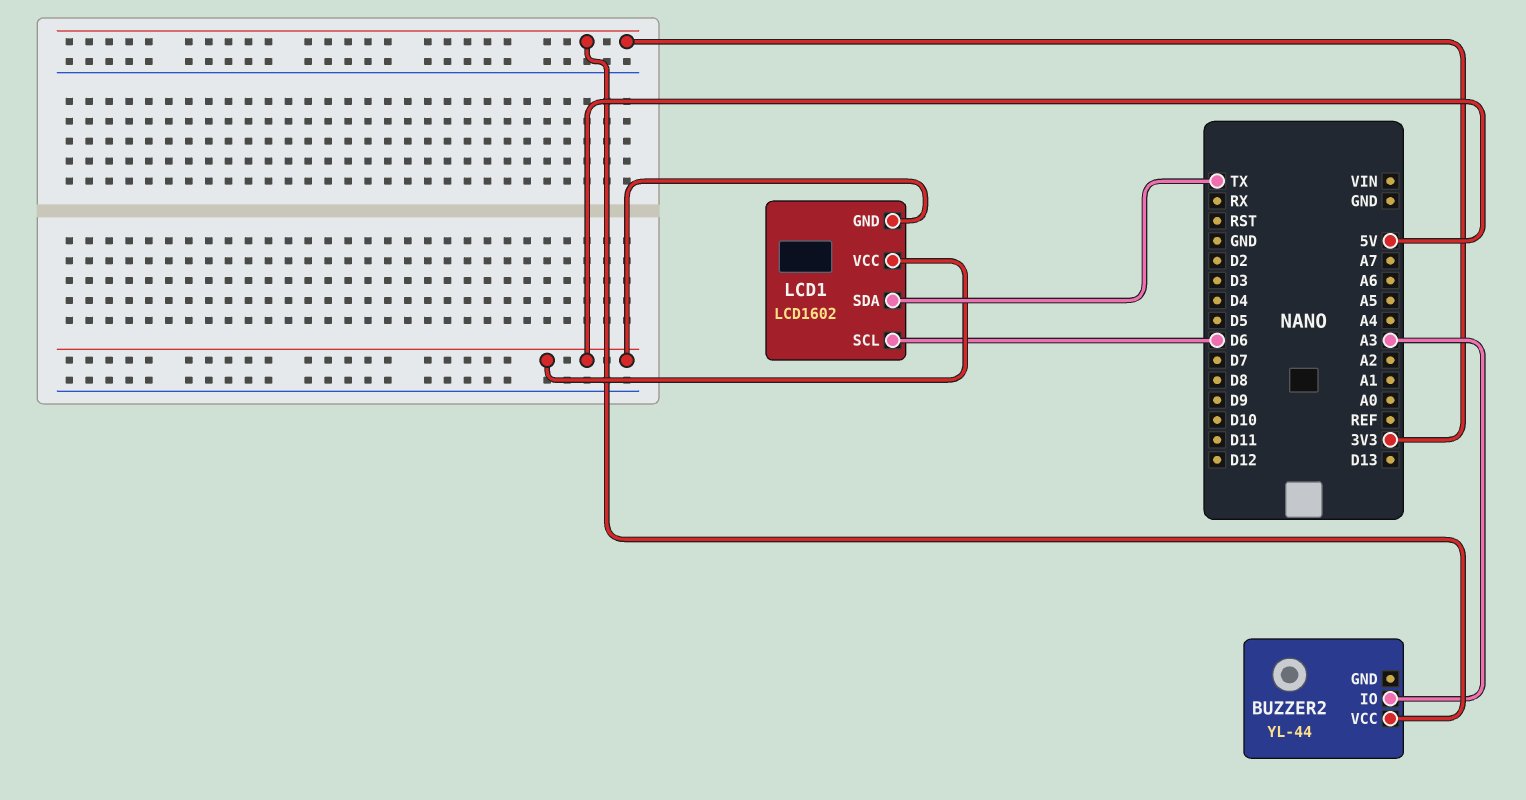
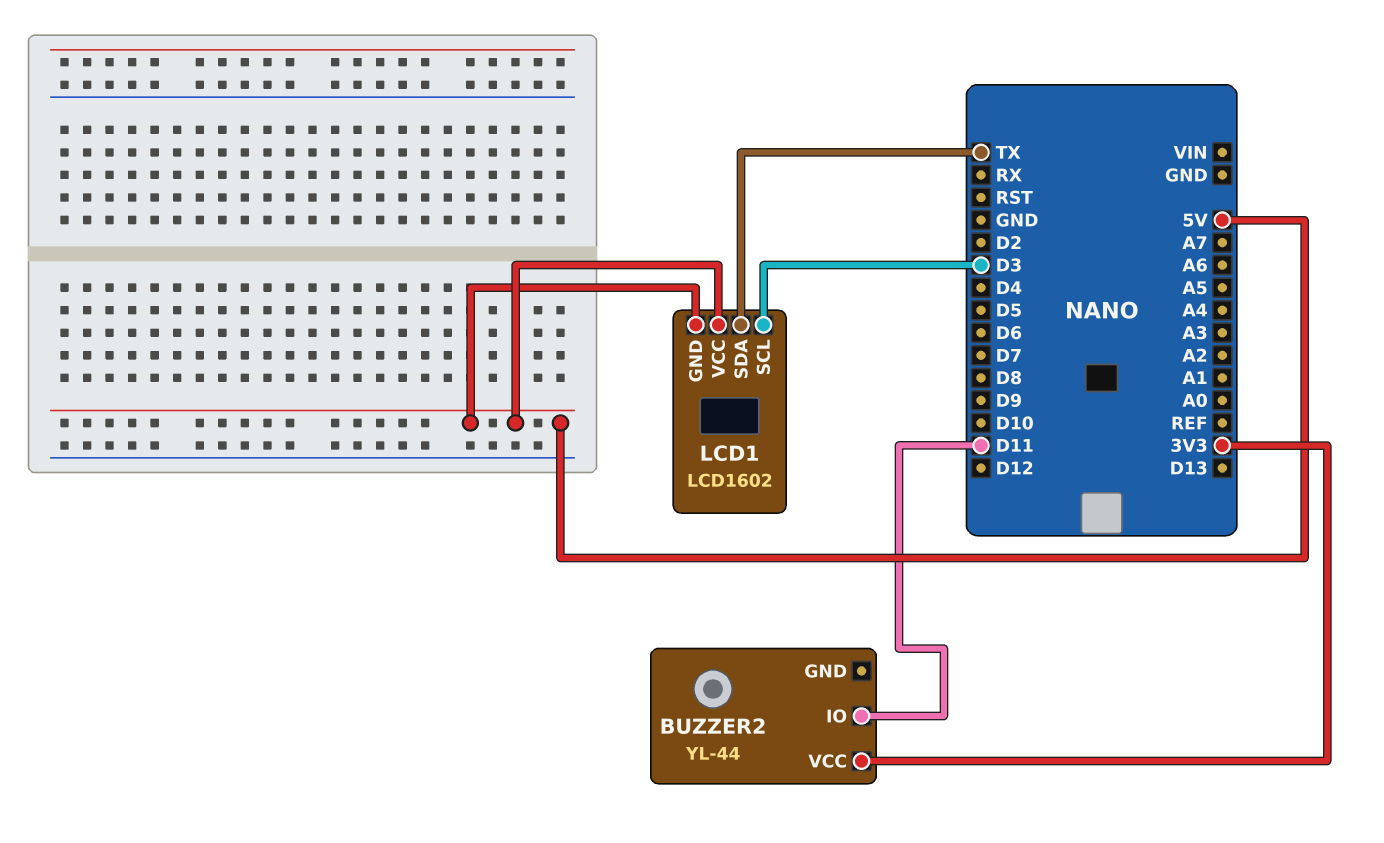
BUZZER2 pin IO: A3 -> D11
LCD1 pin SCL: D6 -> D3

